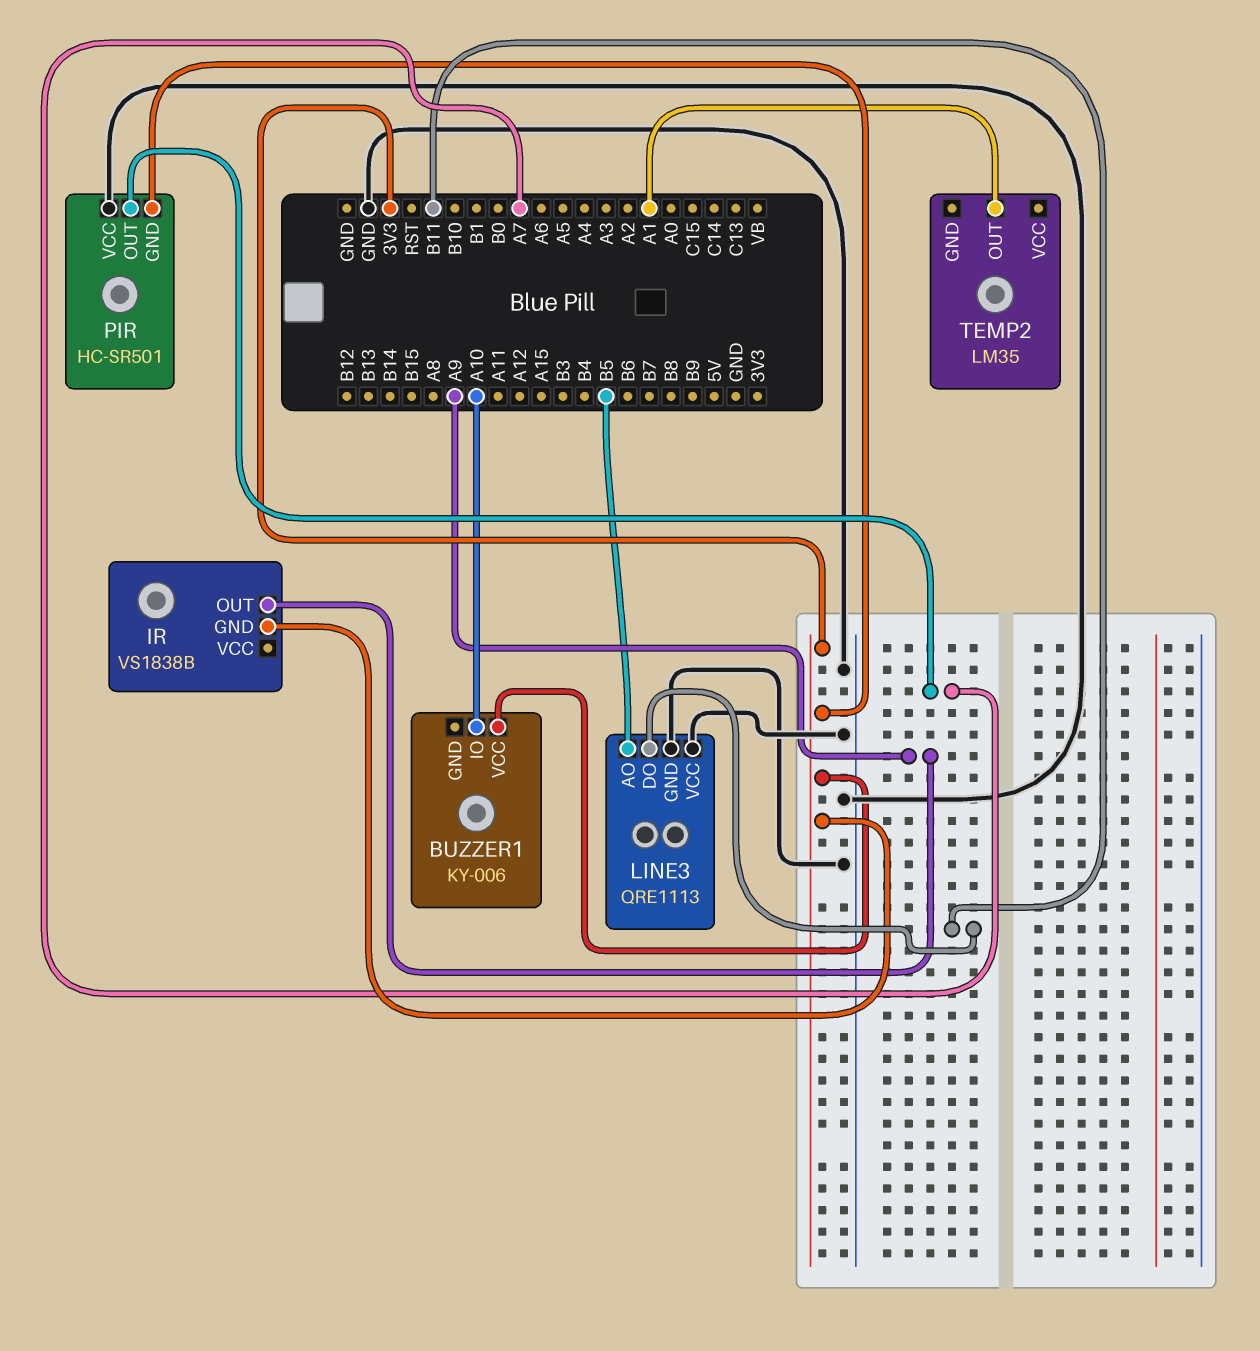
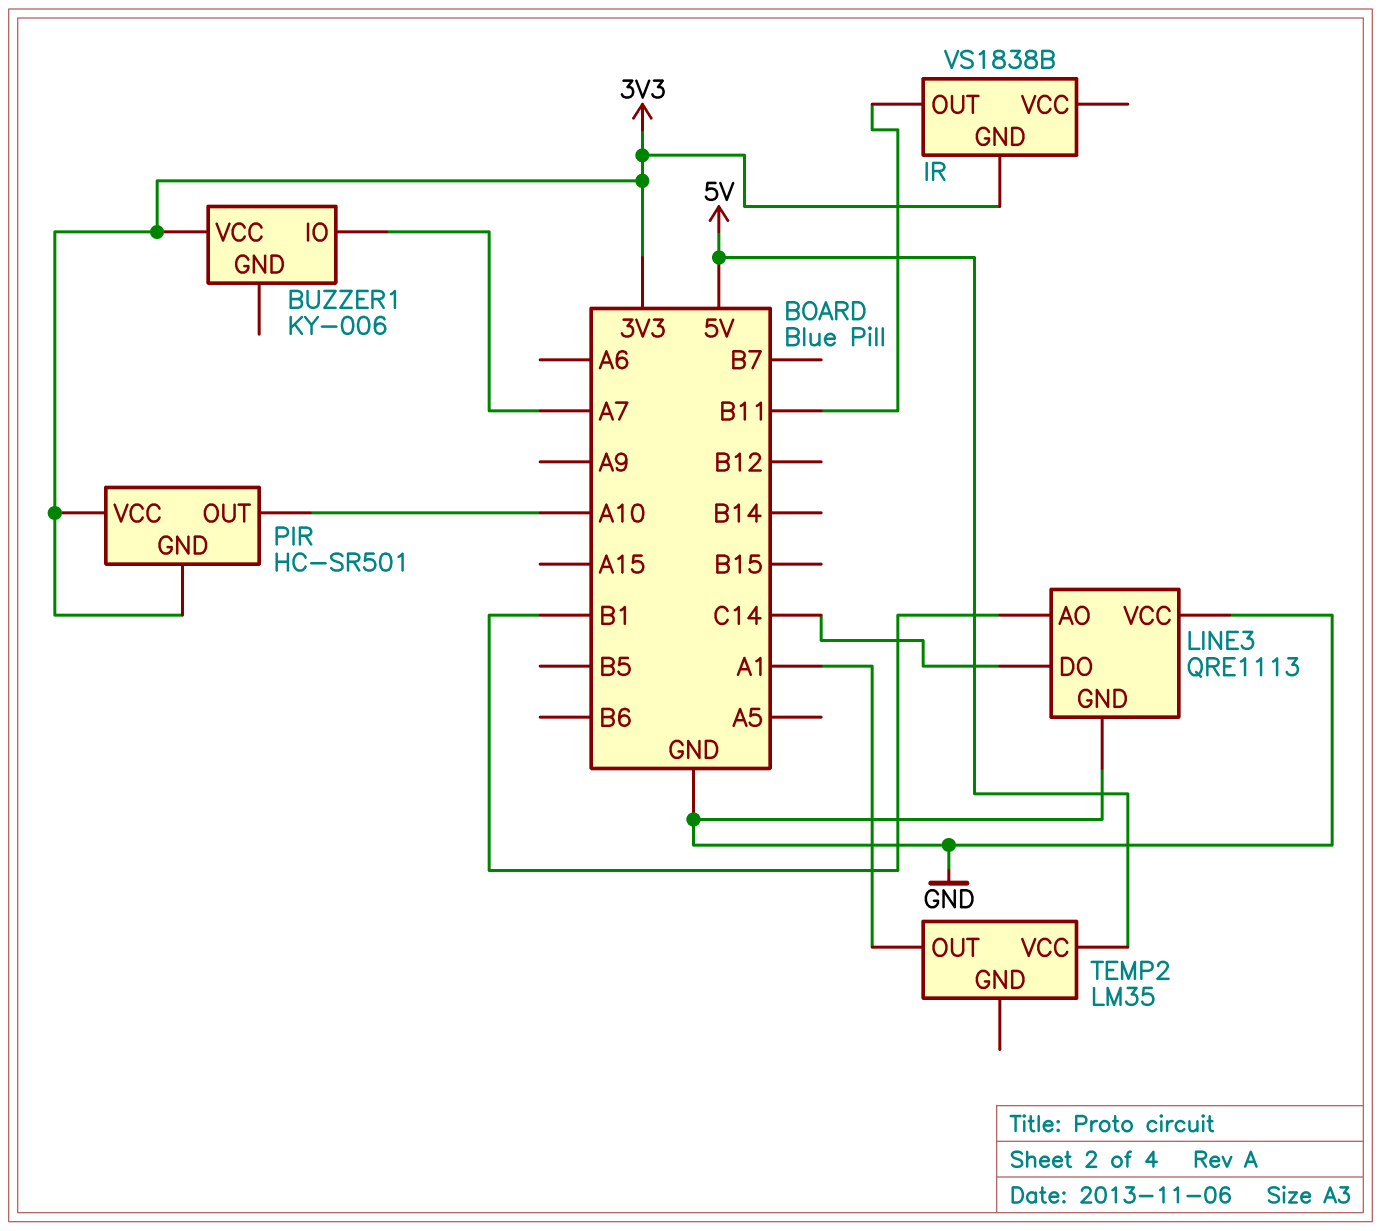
BUZZER1 pin IO: A10 -> A7
IR pin OUT: A9 -> B11
LINE3 pin AO: B5 -> B1
LINE3 pin DO: B11 -> C14
PIR pin OUT: A7 -> A10
PIR pin VCC: GND -> 3V3
TEMP2 pin VCC: none -> 5V

